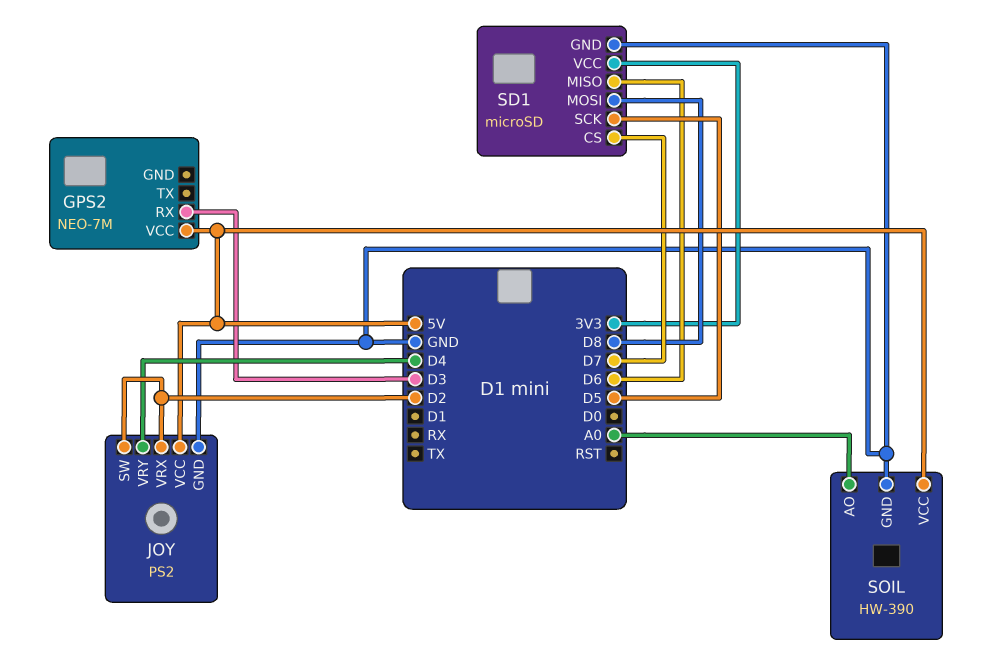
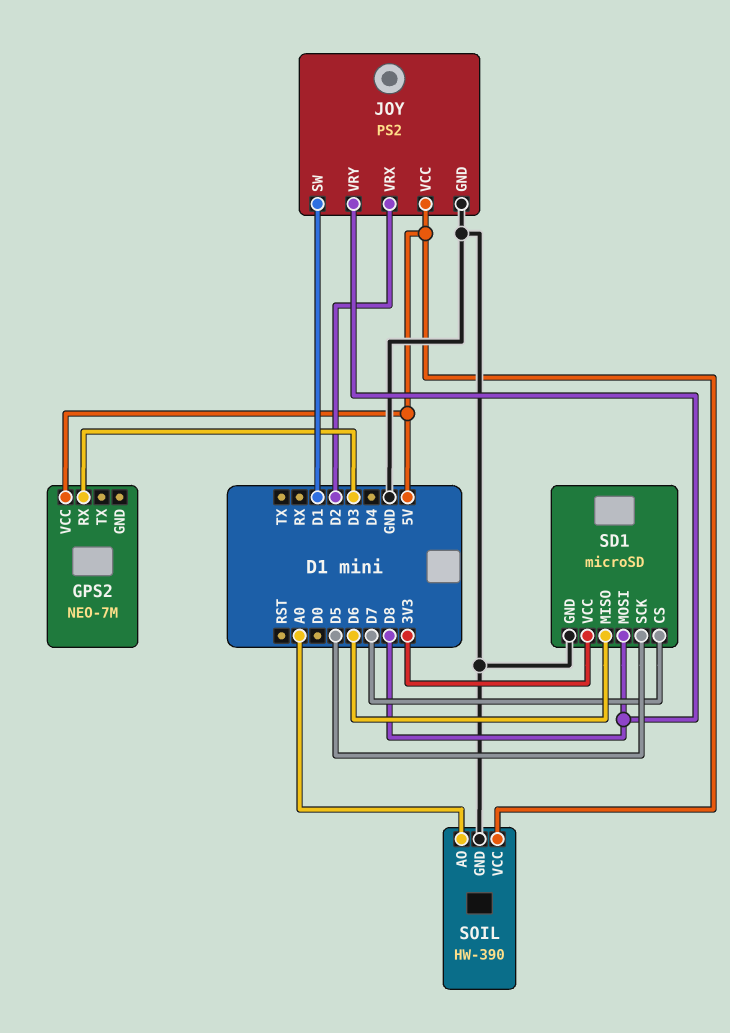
JOY pin SW: D2 -> D1
JOY pin VRY: D4 -> D8

